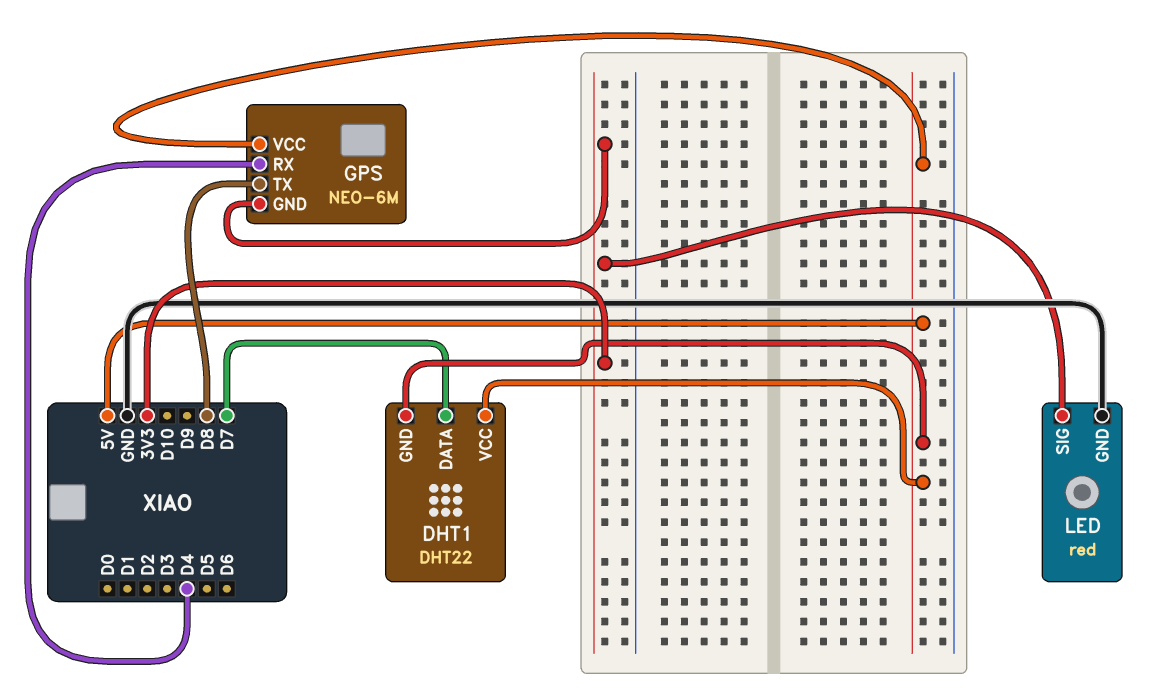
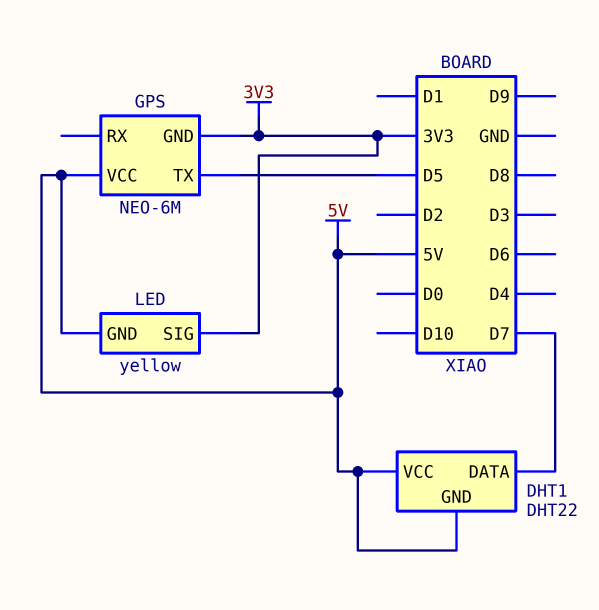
GPS pin RX: D4 -> none
GPS pin TX: D8 -> D5
LED: red -> yellow
LED pin GND: GND -> 5V

